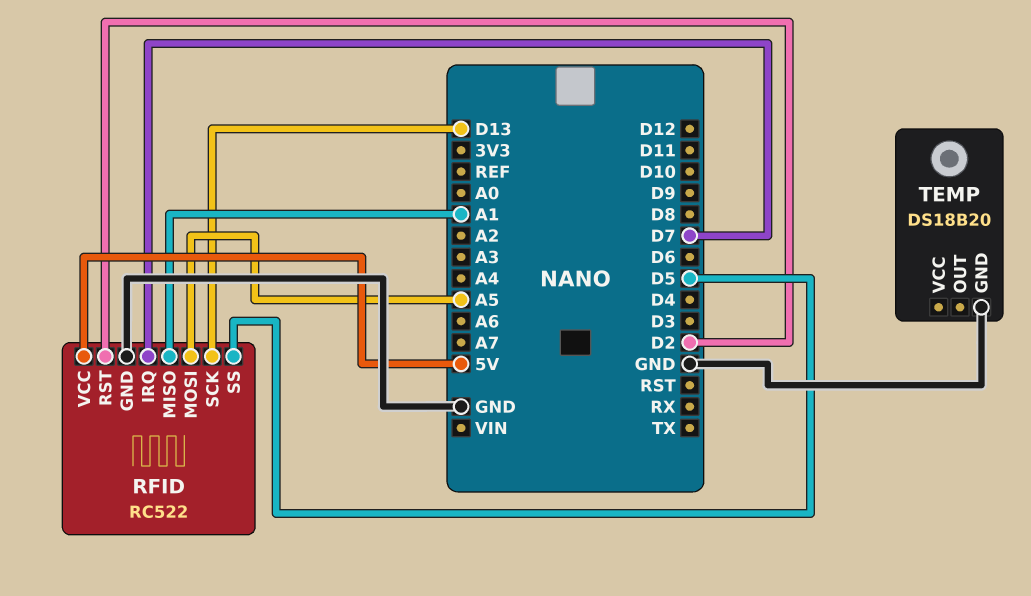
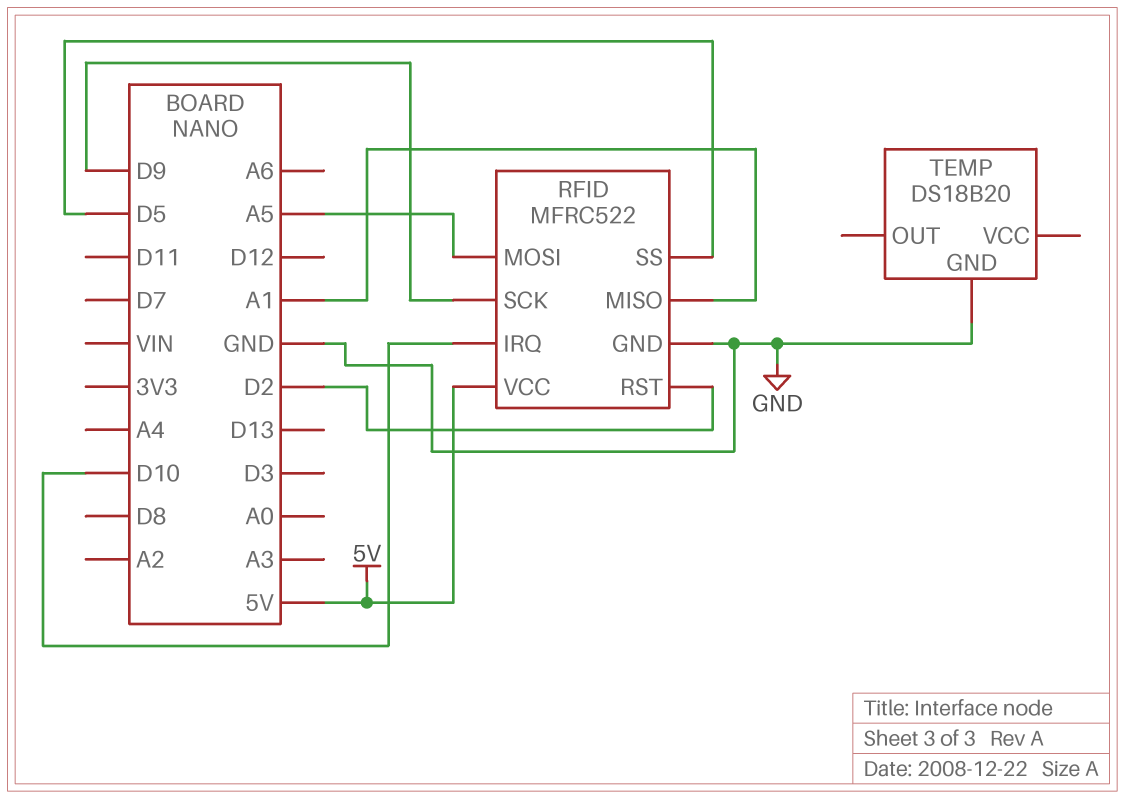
RFID: RC522 -> MFRC522
RFID pin IRQ: D7 -> D10
RFID pin SCK: D13 -> D9

